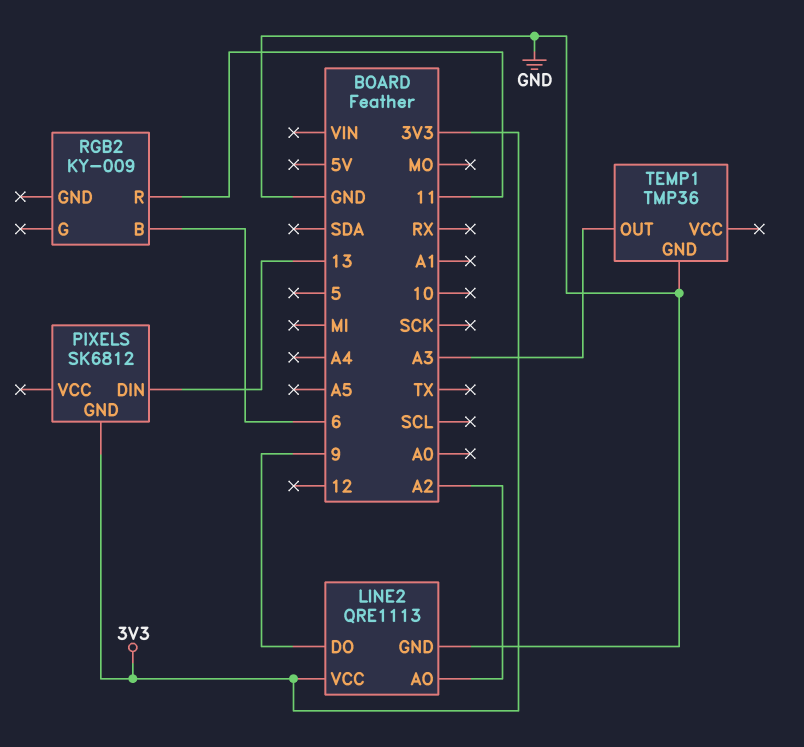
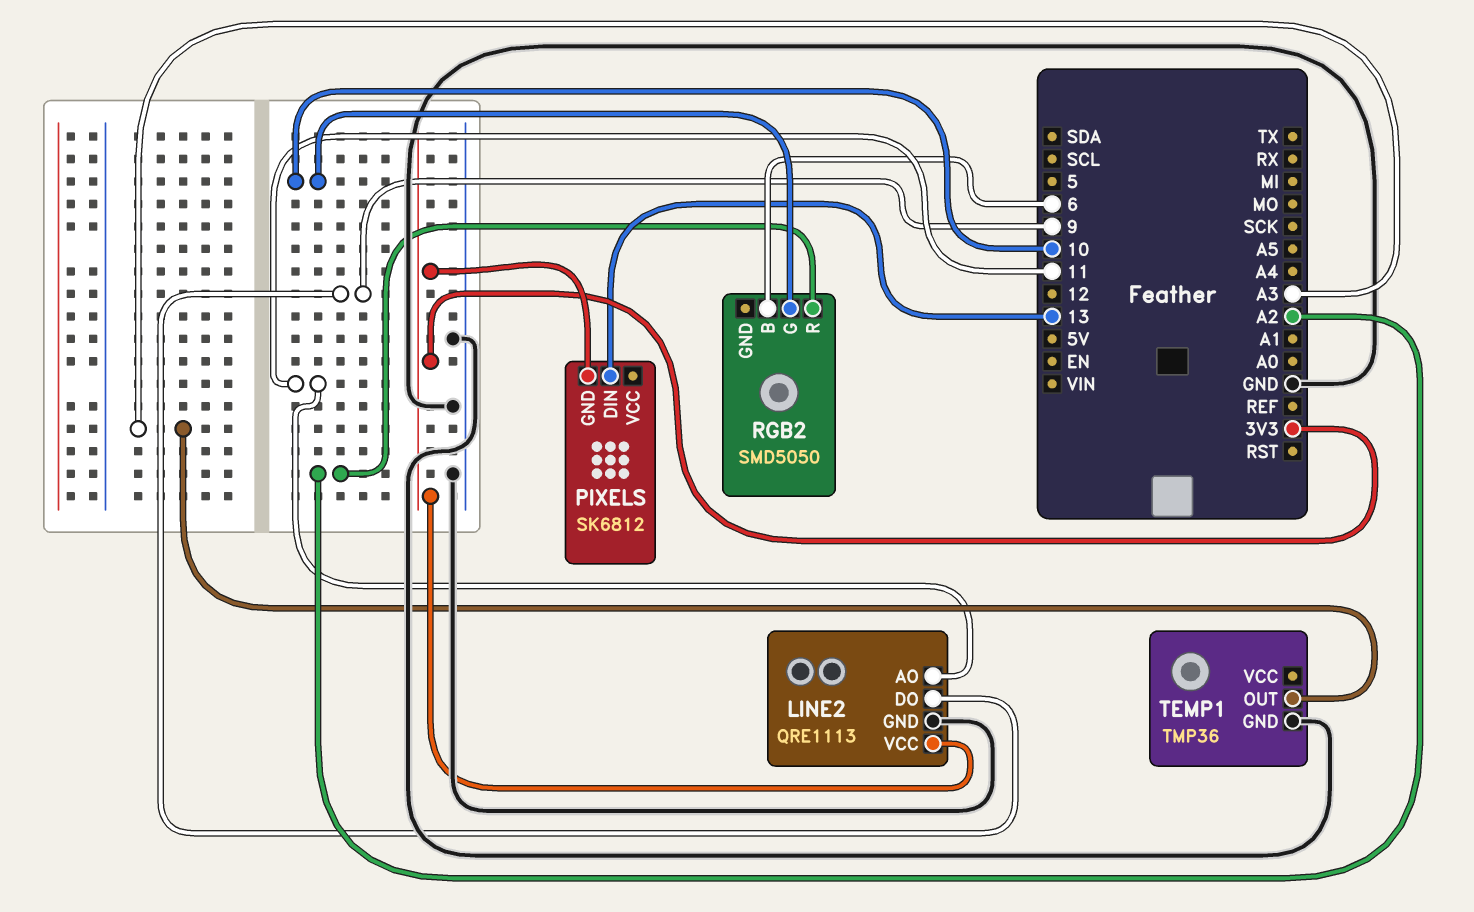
LINE2 pin AO: A2 -> 11
RGB2: KY-009 -> SMD5050
RGB2 pin G: none -> 10
RGB2 pin R: 11 -> A2

